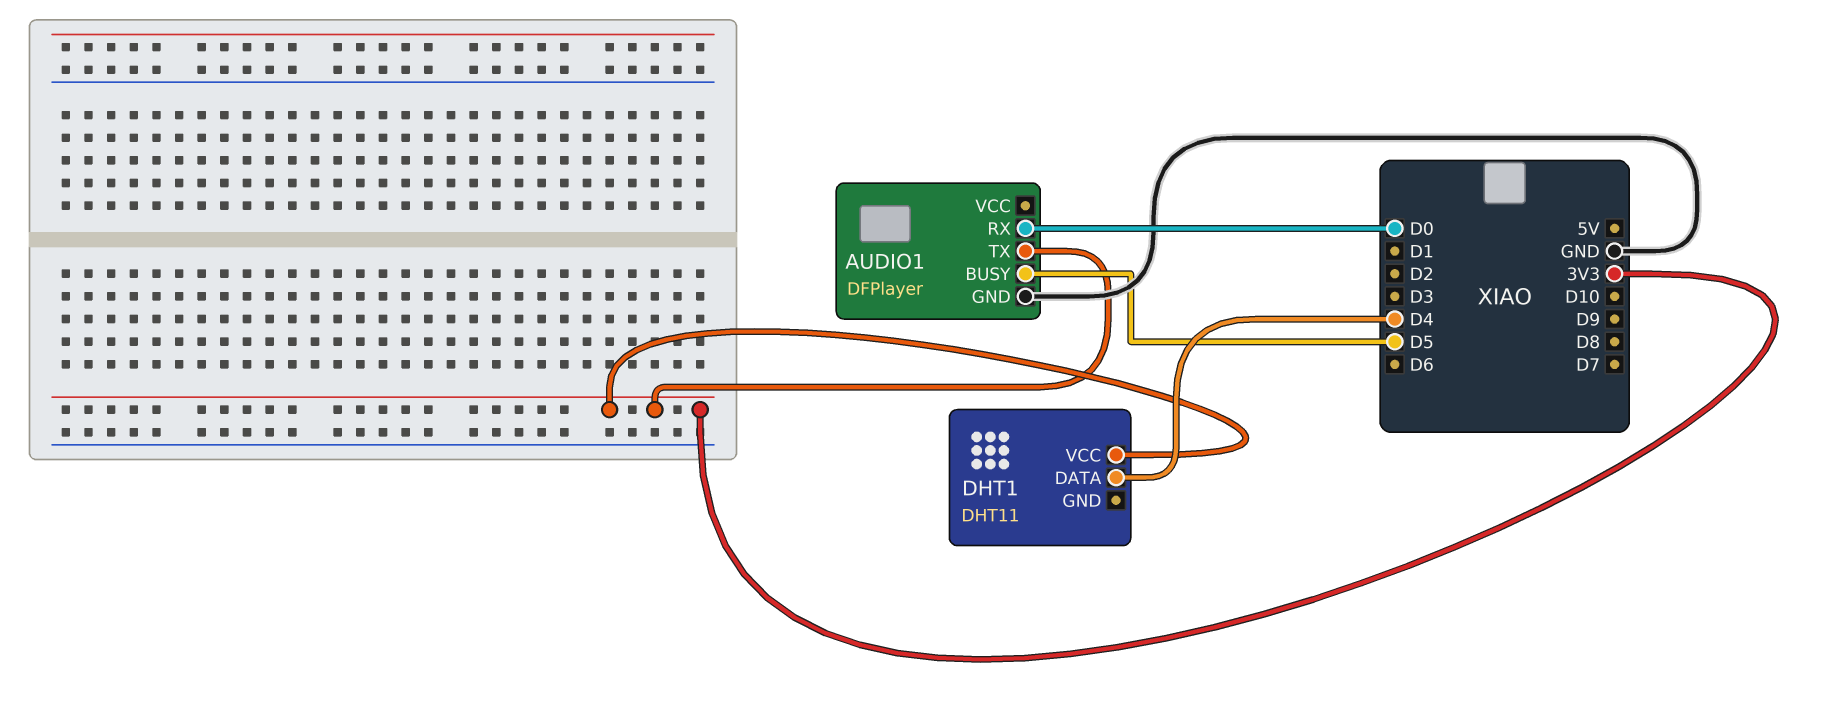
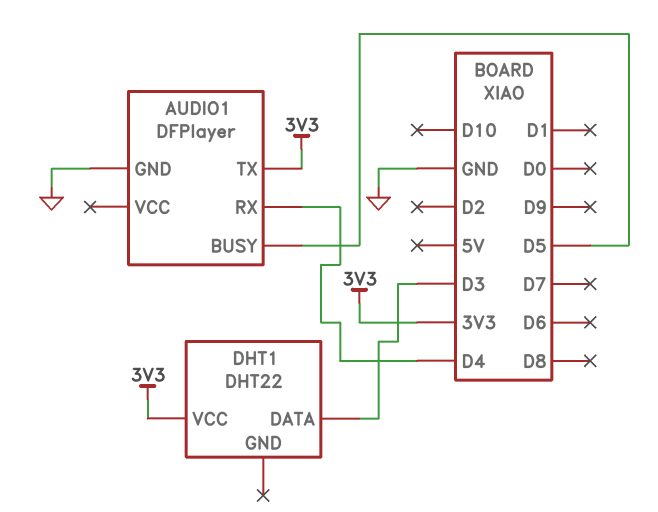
AUDIO1 pin RX: D0 -> D4
DHT1: DHT11 -> DHT22
DHT1 pin DATA: D4 -> D3

